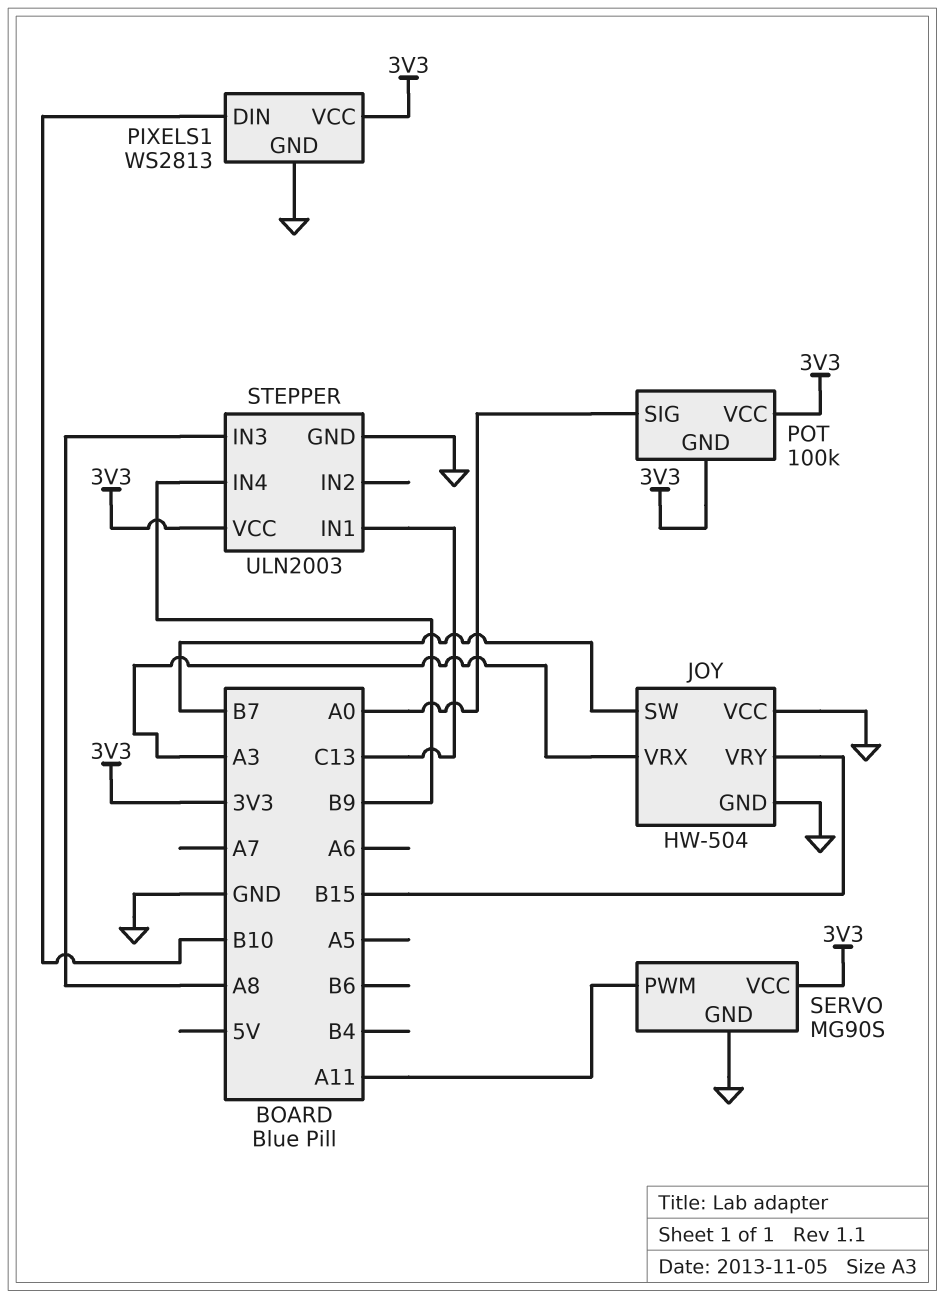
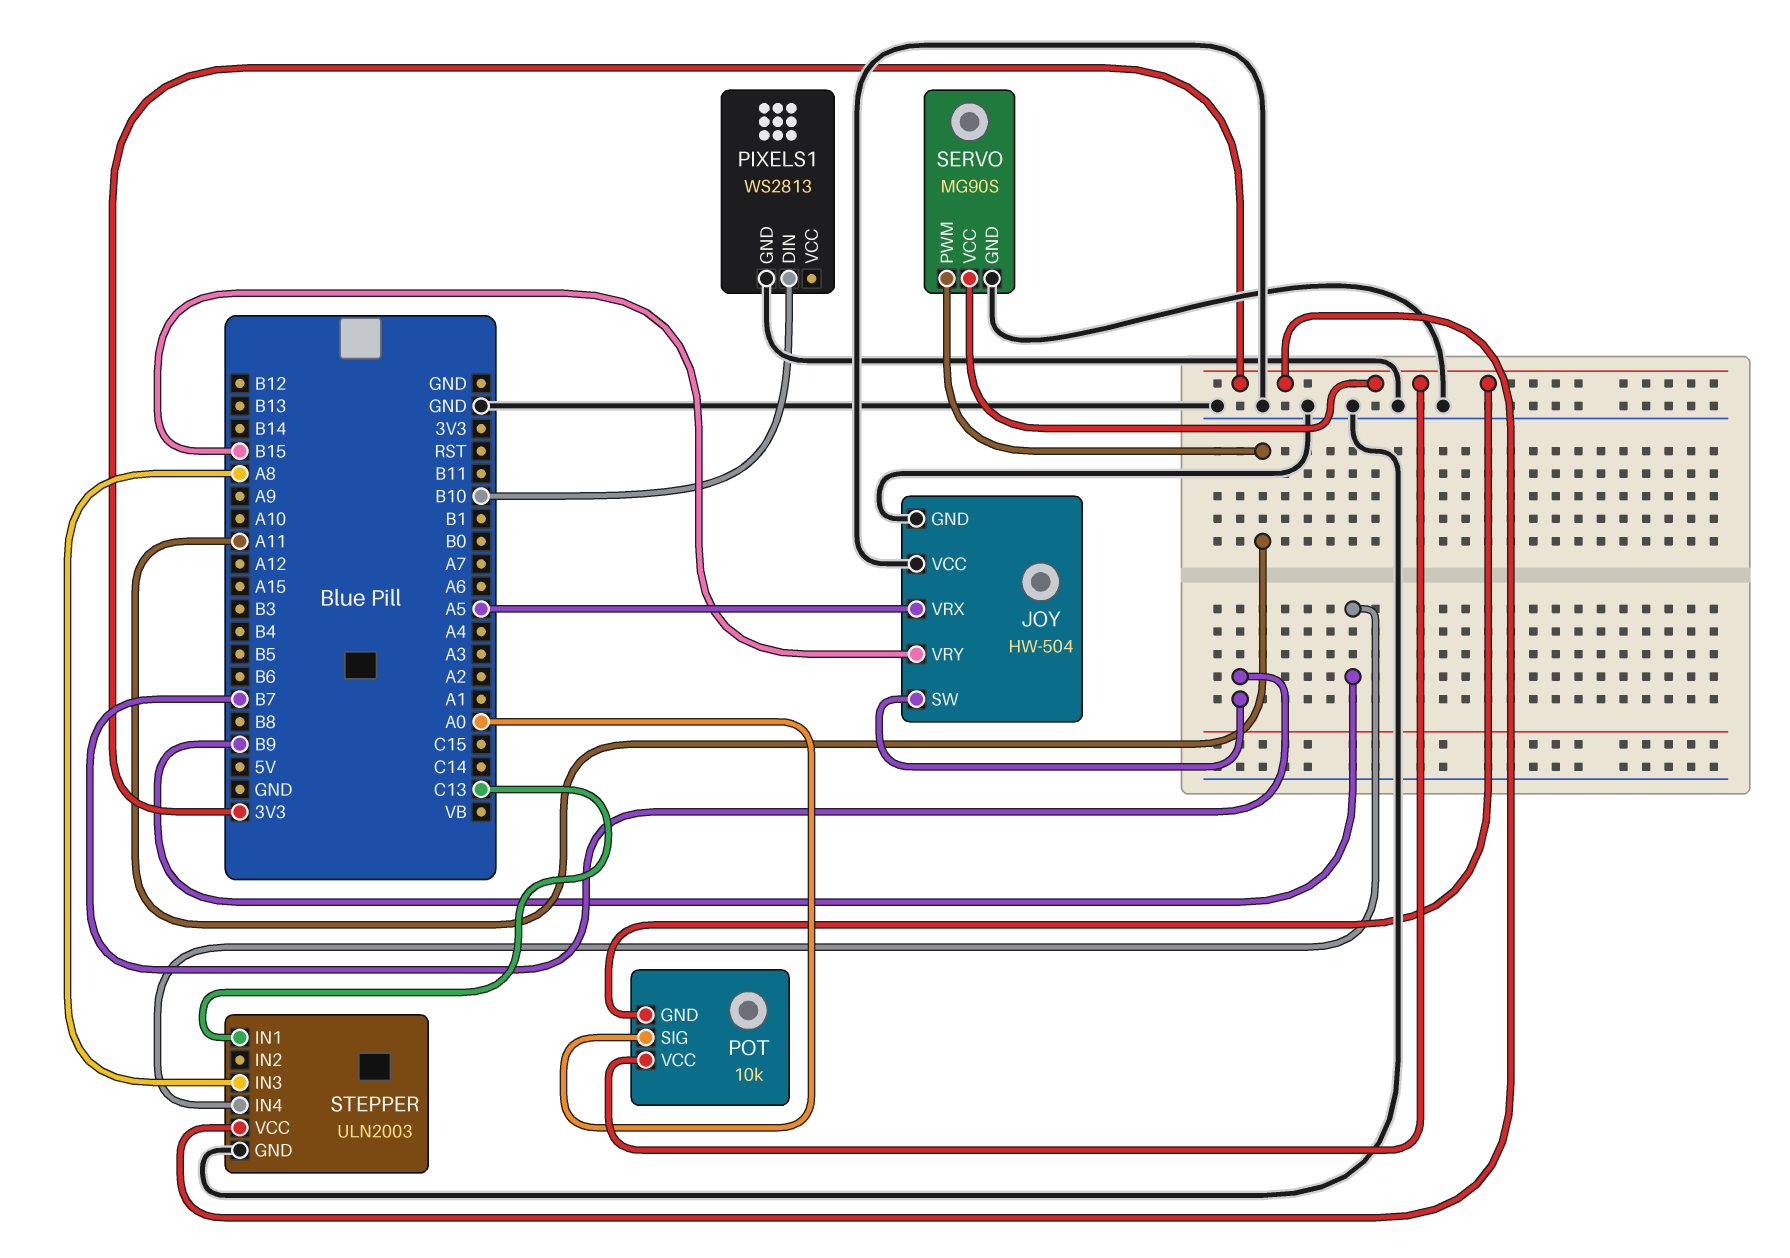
JOY pin VRX: A3 -> A5
PIXELS1 pin VCC: 3V3 -> none
POT: 100k -> 10k

